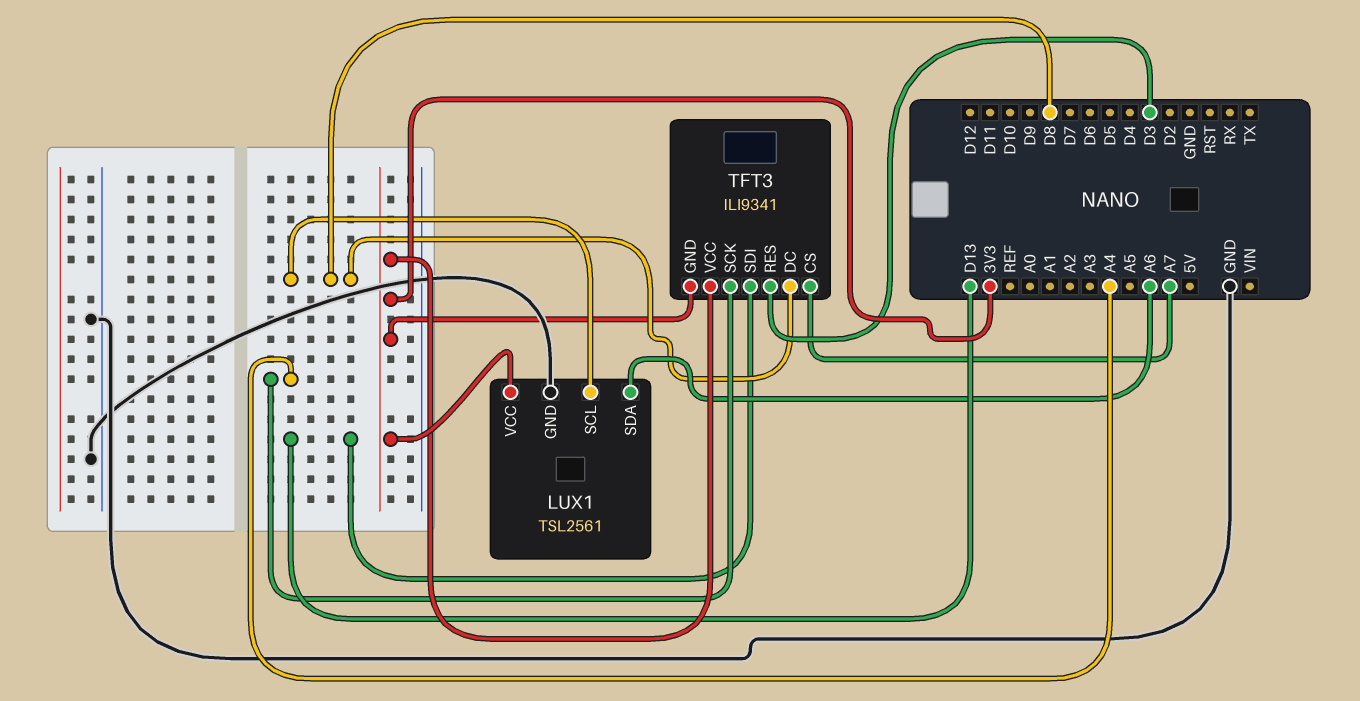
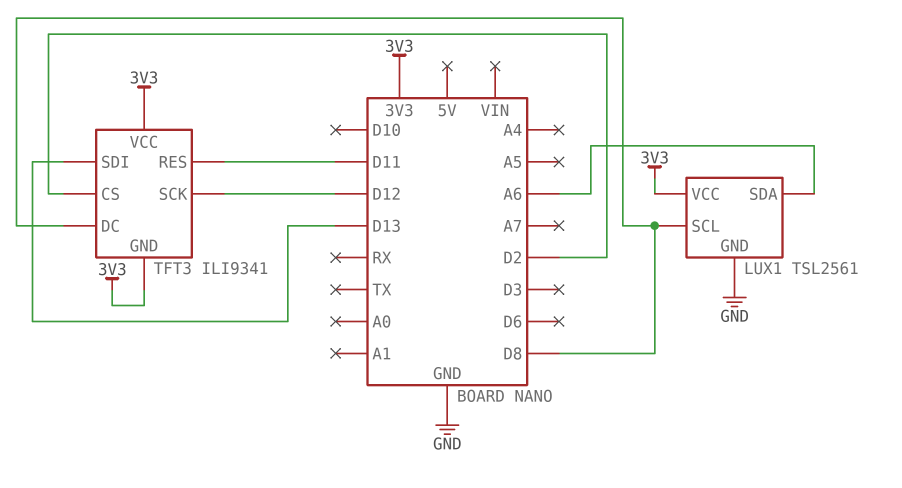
TFT3 pin CS: A7 -> D2
TFT3 pin RES: D3 -> D11
TFT3 pin SCK: A4 -> D12

